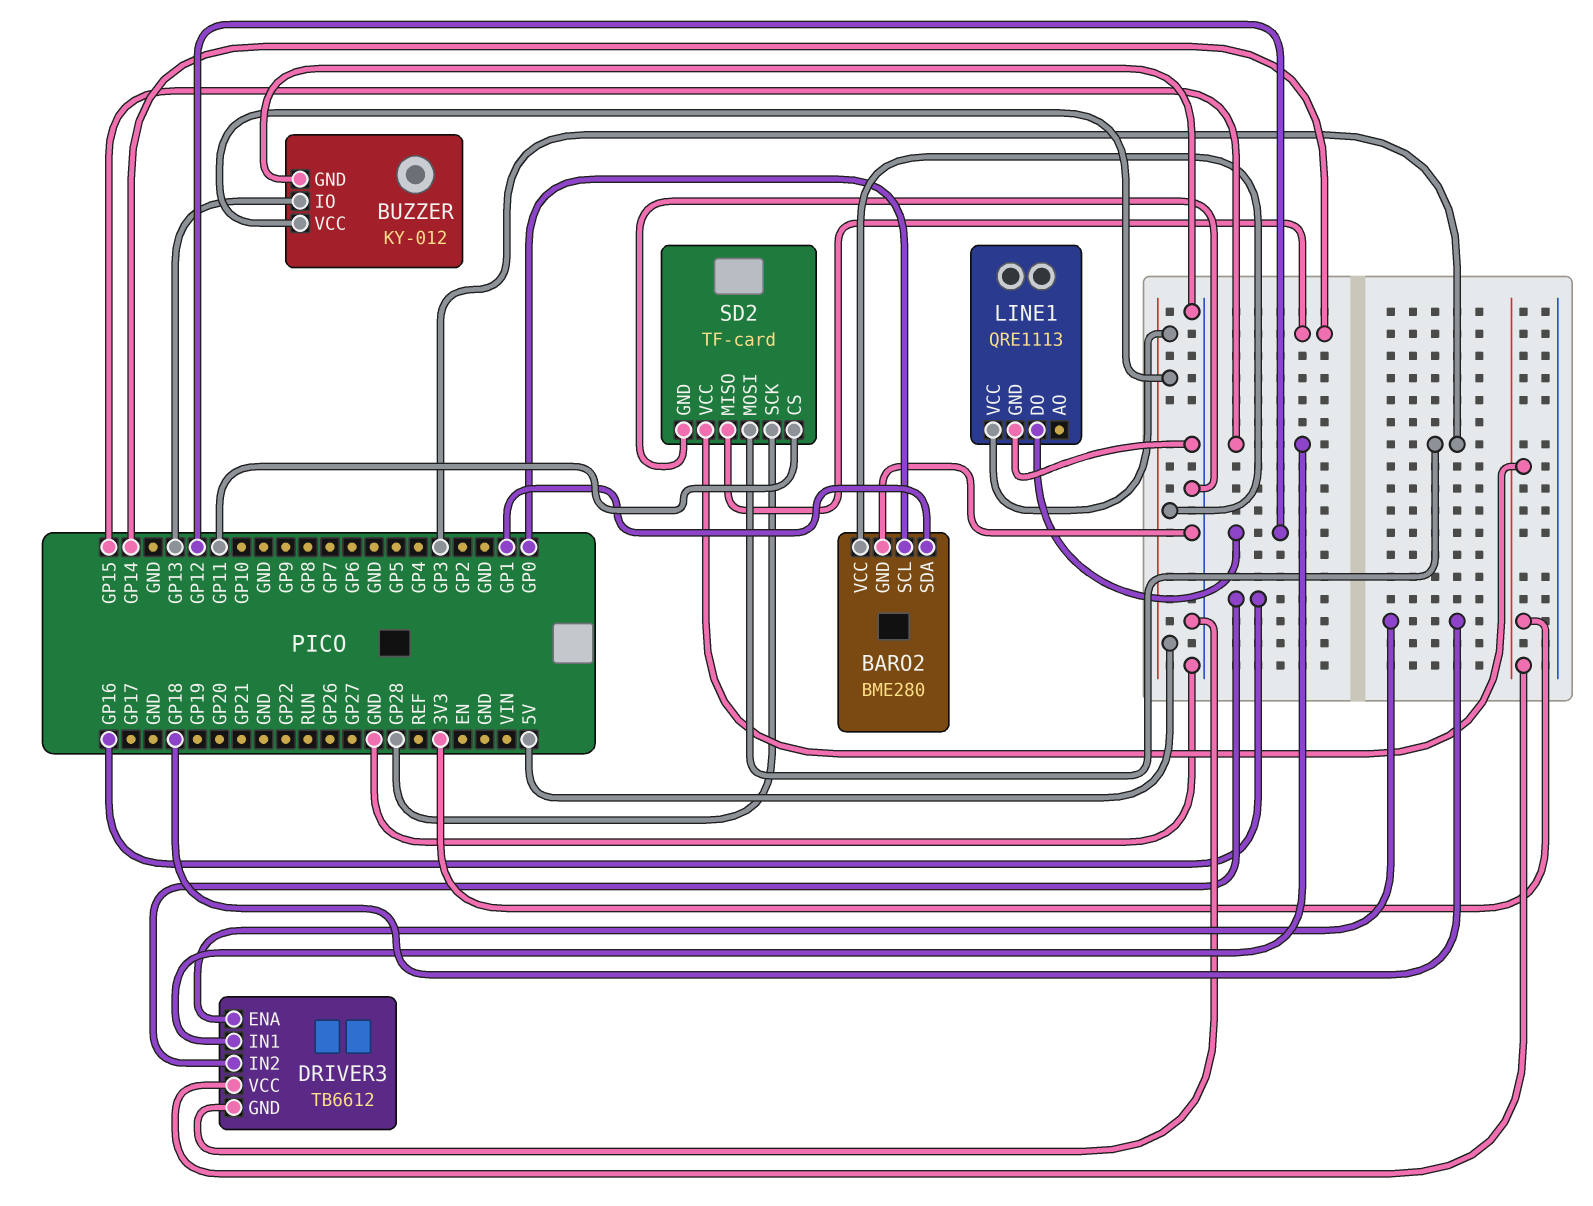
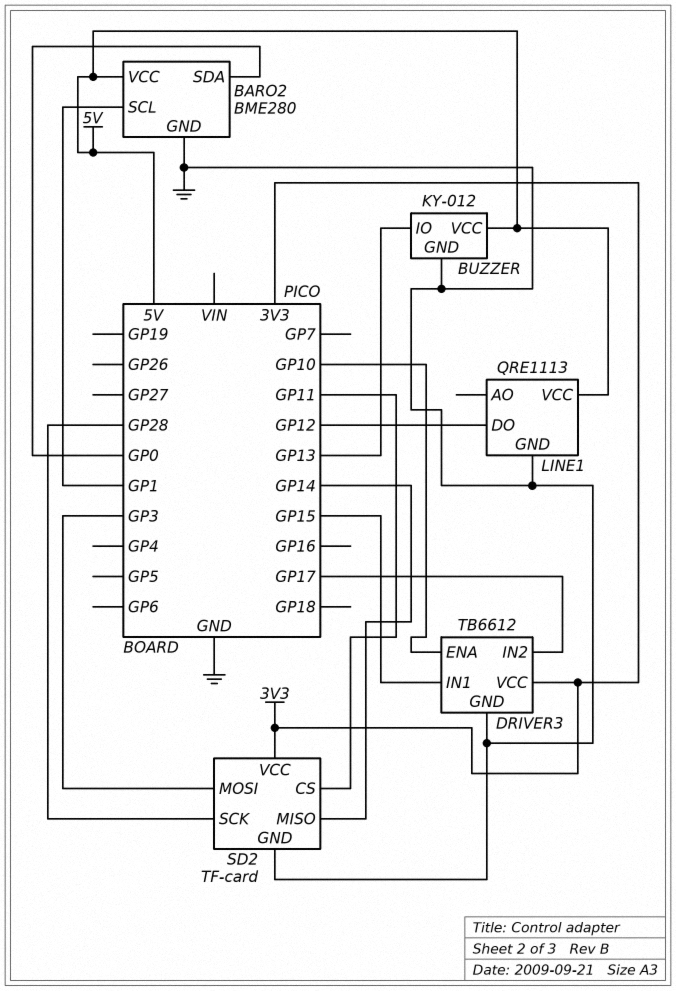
BARO2 pin SCL: GP0 -> GP1
BARO2 pin SDA: GP1 -> GP0
DRIVER3 pin ENA: GP18 -> GP10
DRIVER3 pin IN2: GP16 -> GP17

